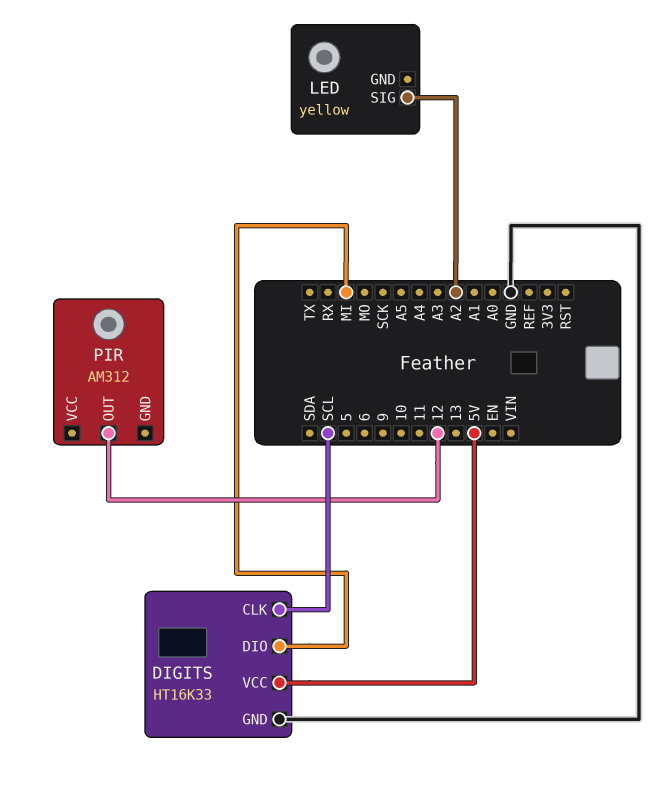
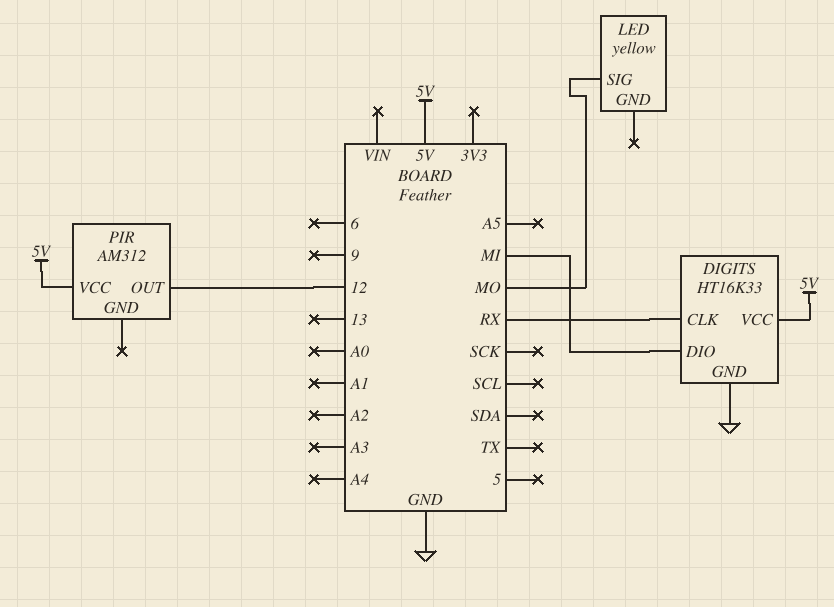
DIGITS pin CLK: SCL -> RX
LED pin SIG: A2 -> MO
PIR pin VCC: none -> 5V

